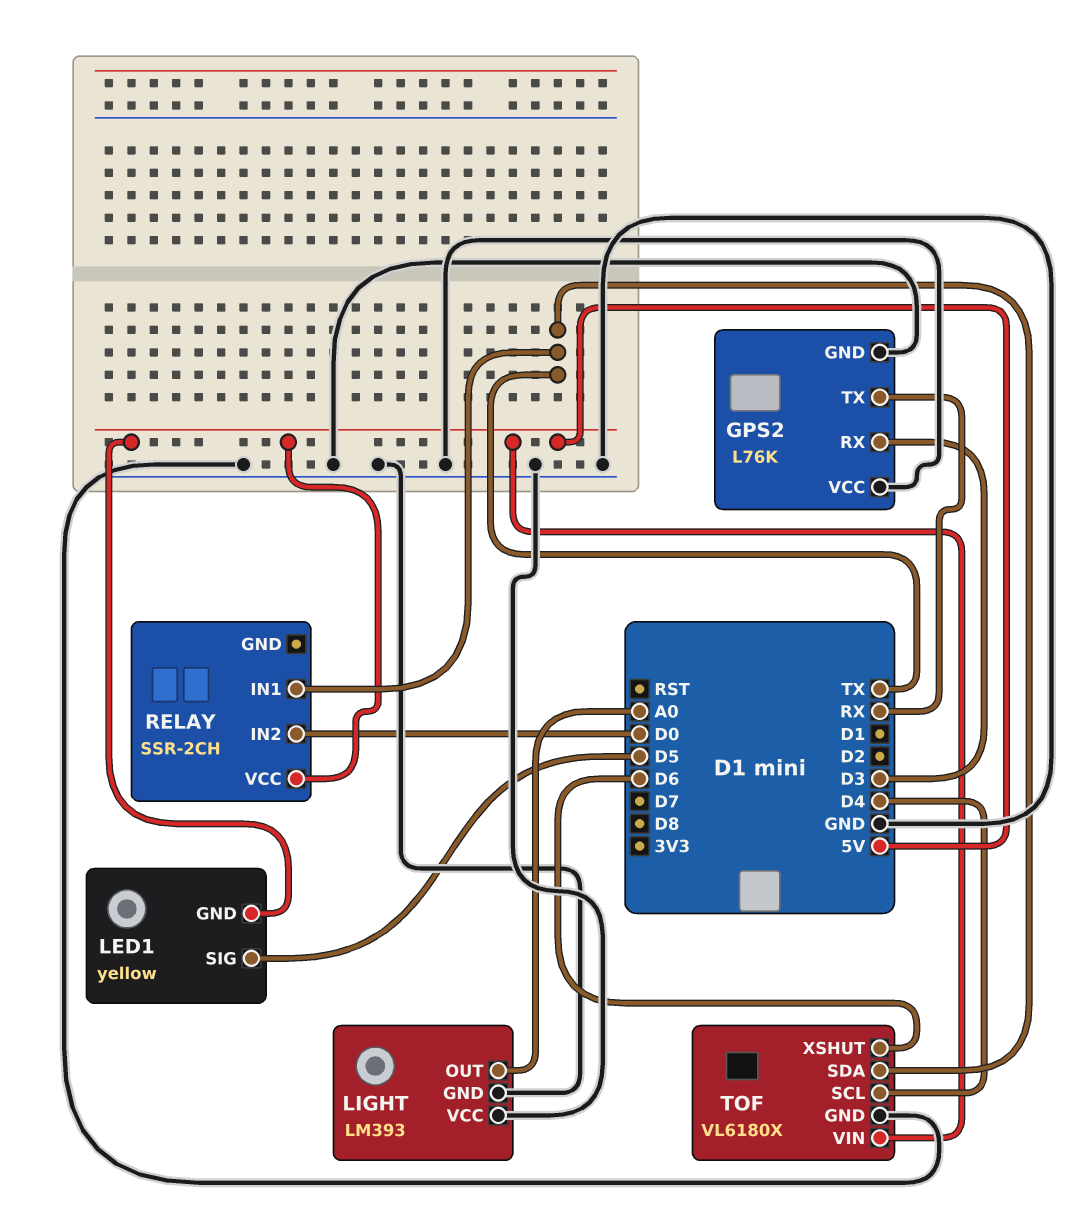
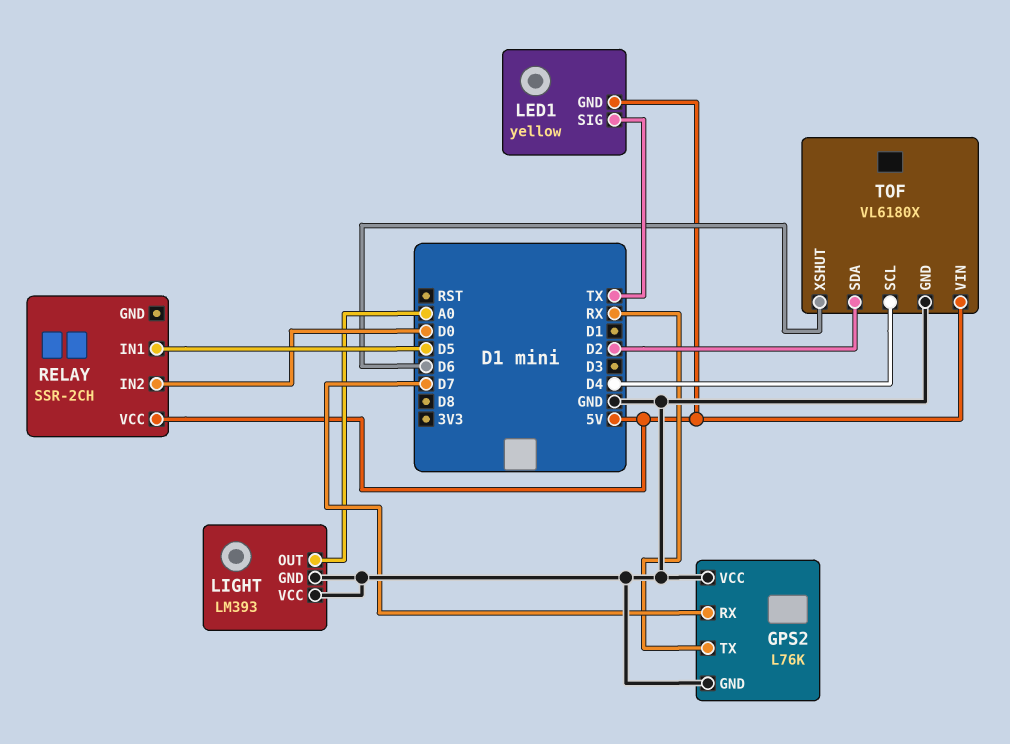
GPS2 pin RX: D3 -> D7
LED1 pin SIG: D5 -> TX
RELAY pin IN1: TX -> D5
TOF pin SDA: TX -> D2

